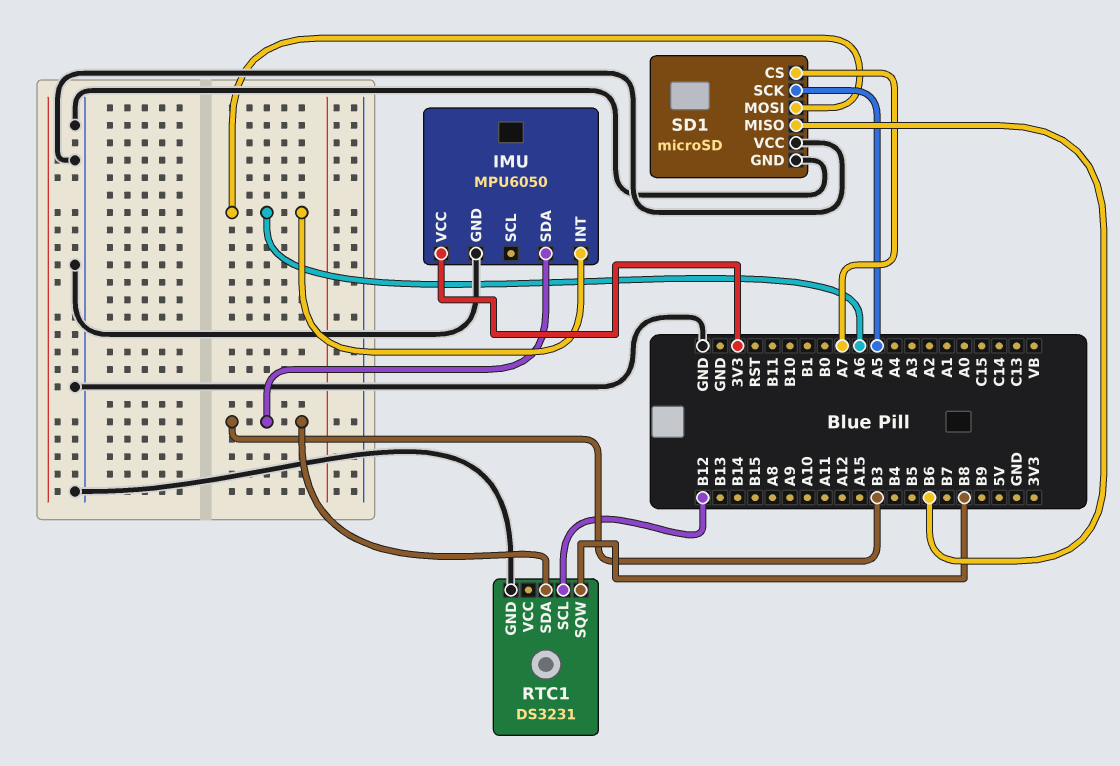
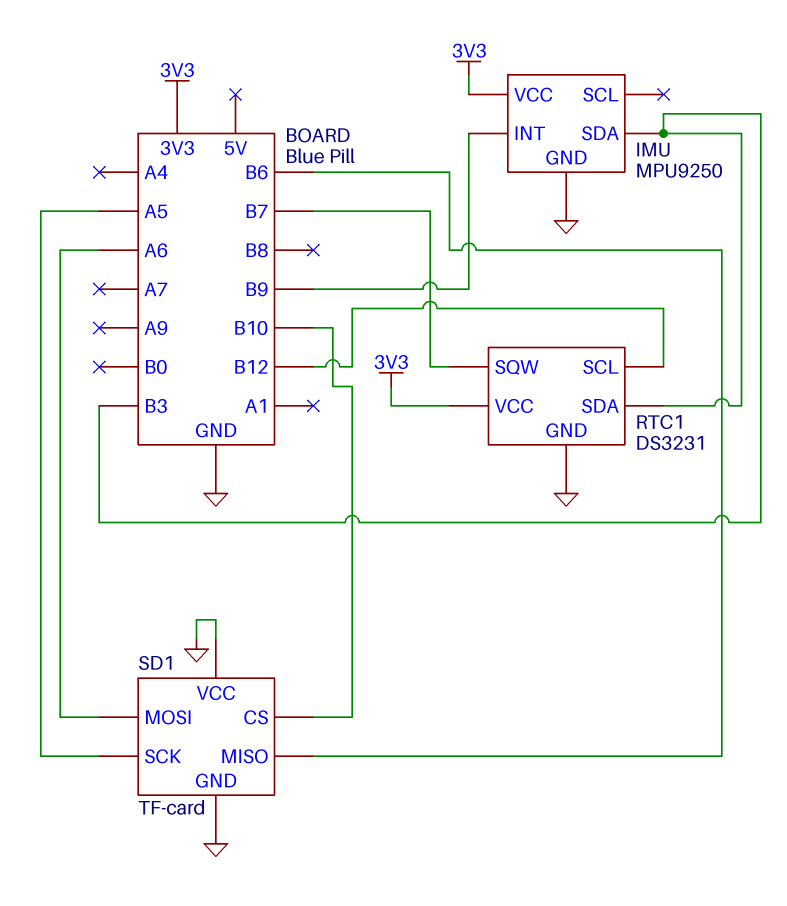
IMU: MPU6050 -> MPU9250
IMU pin INT: A6 -> B9
RTC1 pin SQW: B8 -> B7
RTC1 pin VCC: none -> 3V3
SD1: microSD -> TF-card
SD1 pin CS: A7 -> B10

